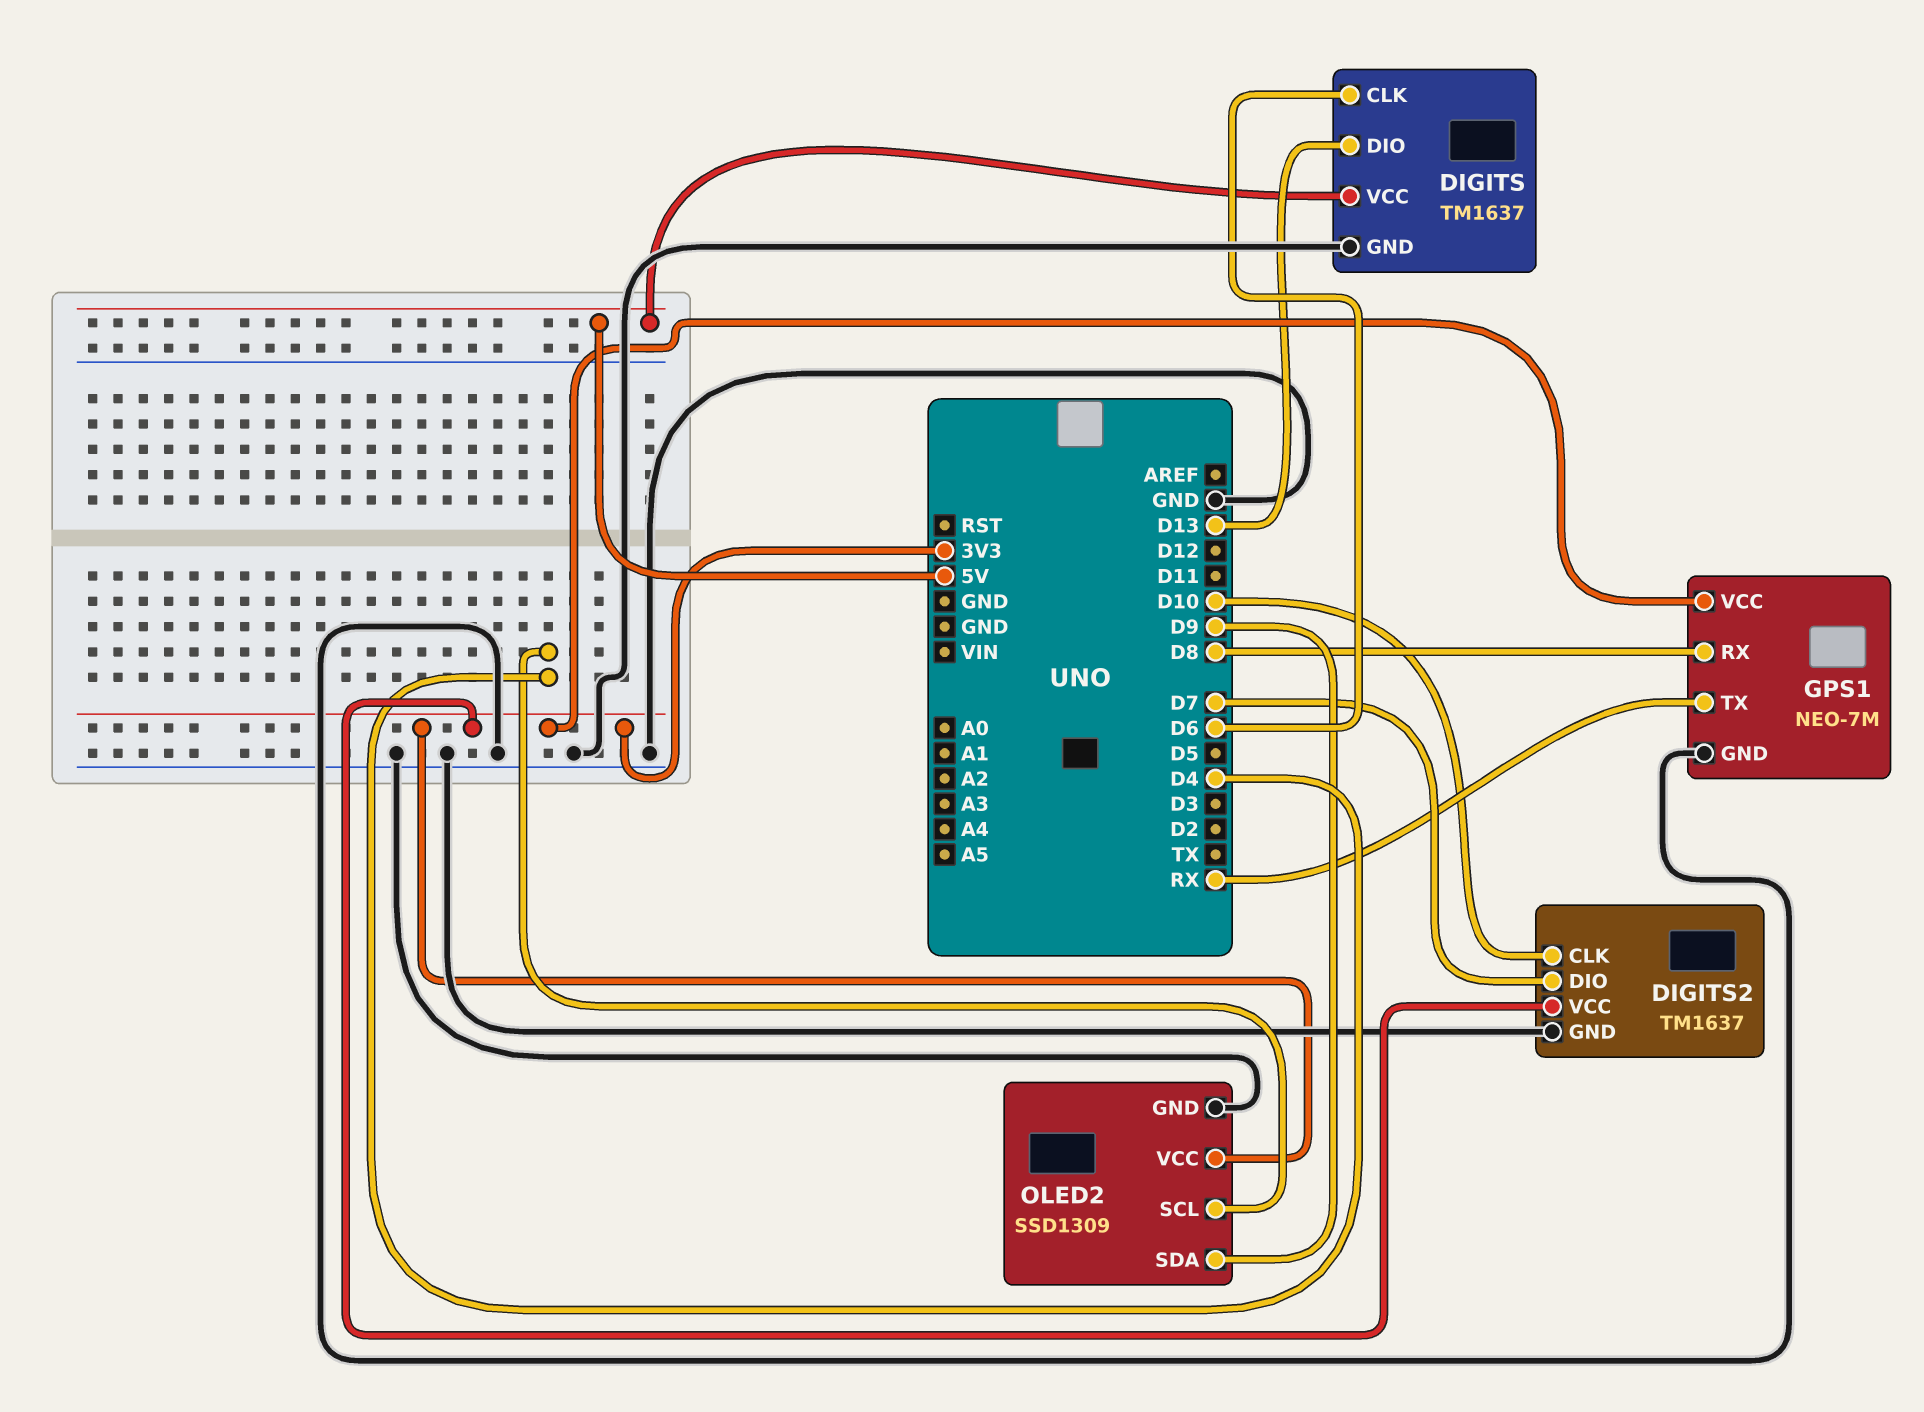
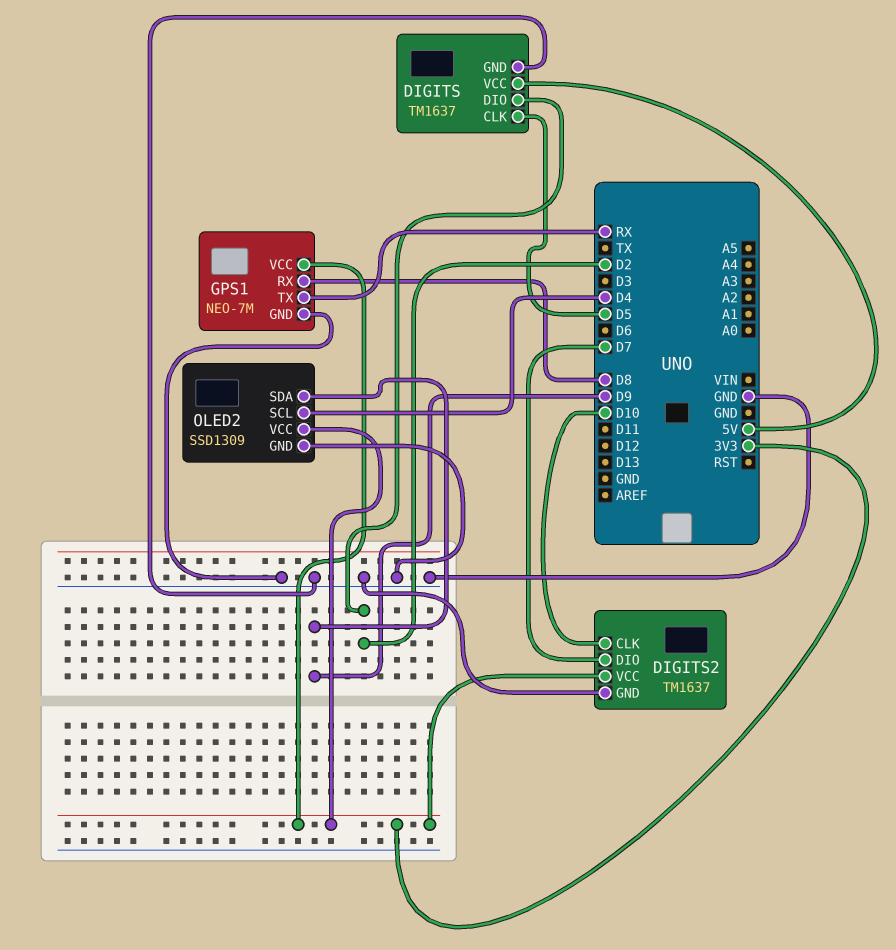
DIGITS pin CLK: D6 -> D5
DIGITS pin DIO: D13 -> D2

